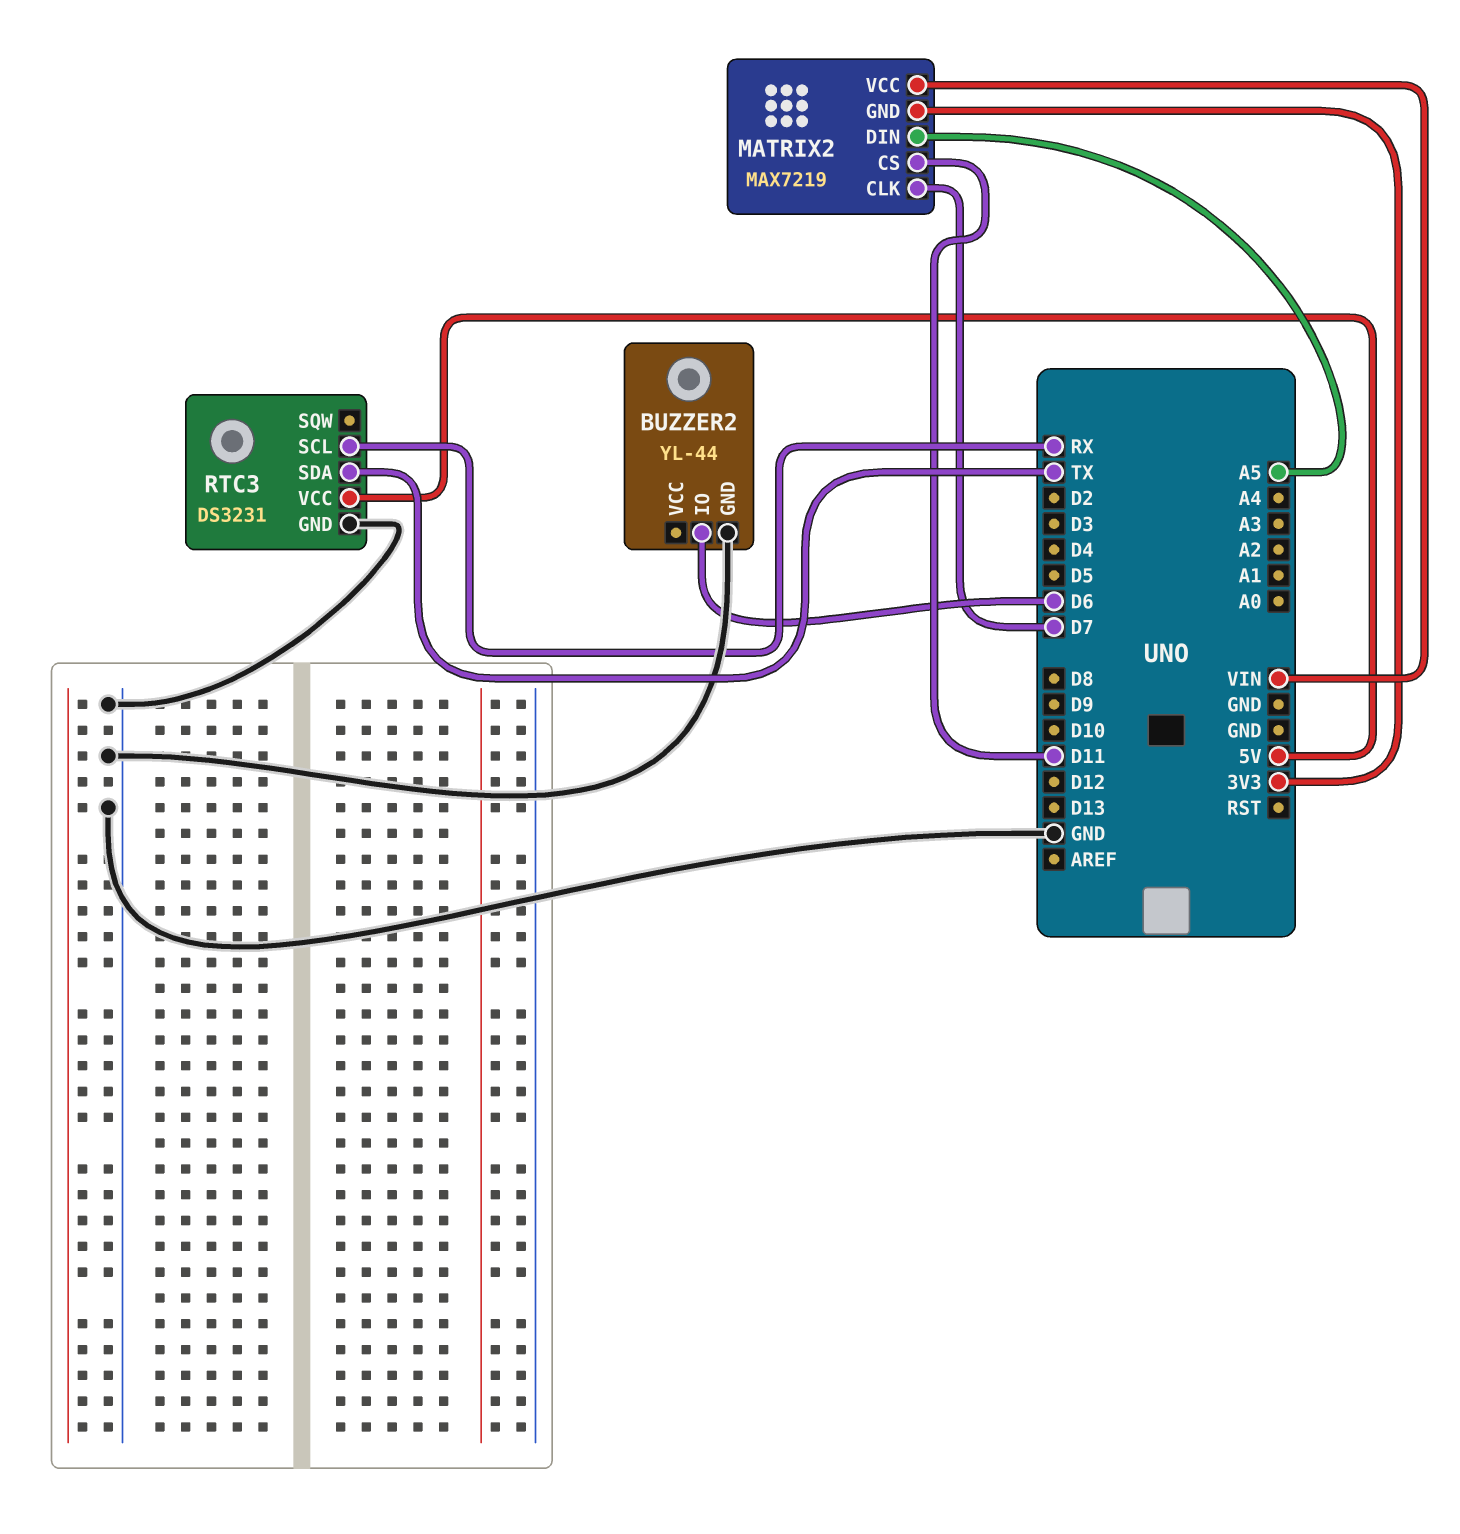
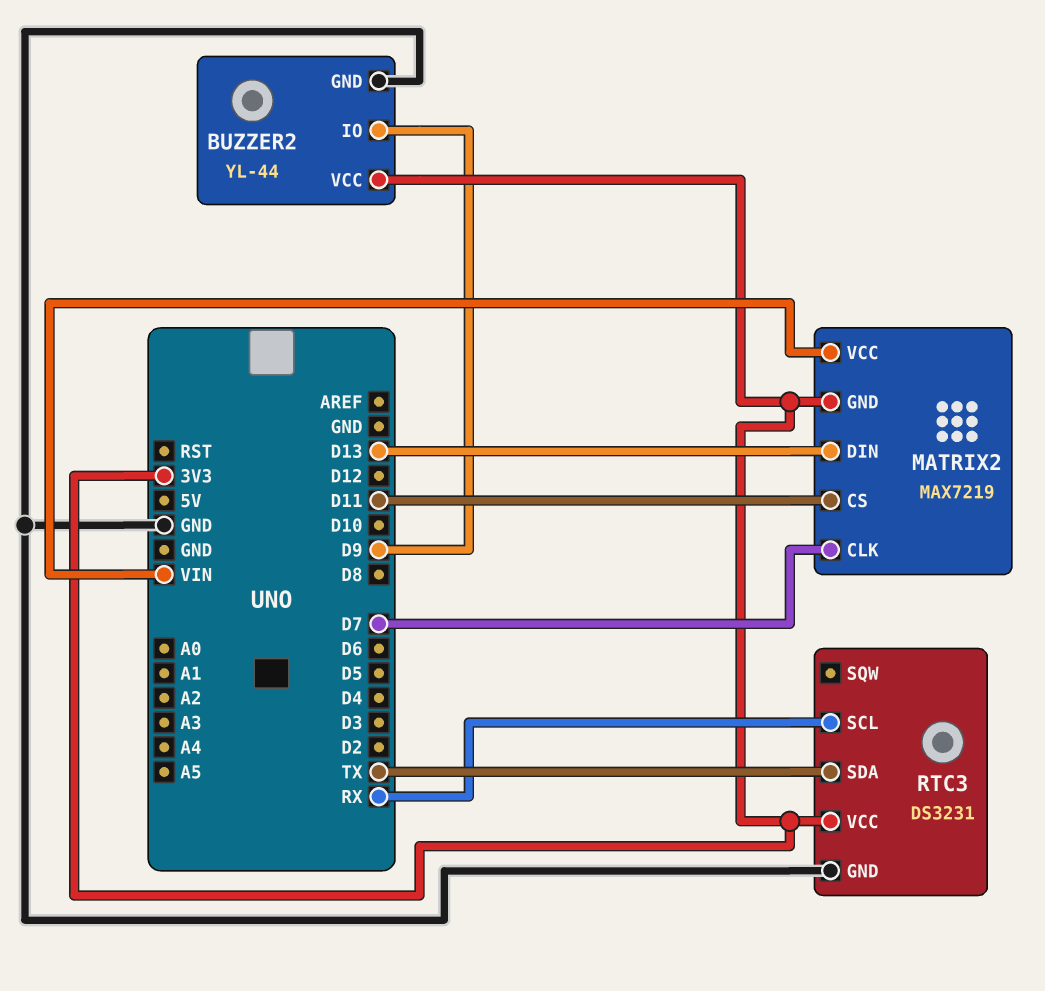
BUZZER2 pin IO: D6 -> D9
BUZZER2 pin VCC: none -> 3V3
MATRIX2 pin DIN: A5 -> D13
RTC3 pin VCC: 5V -> 3V3

